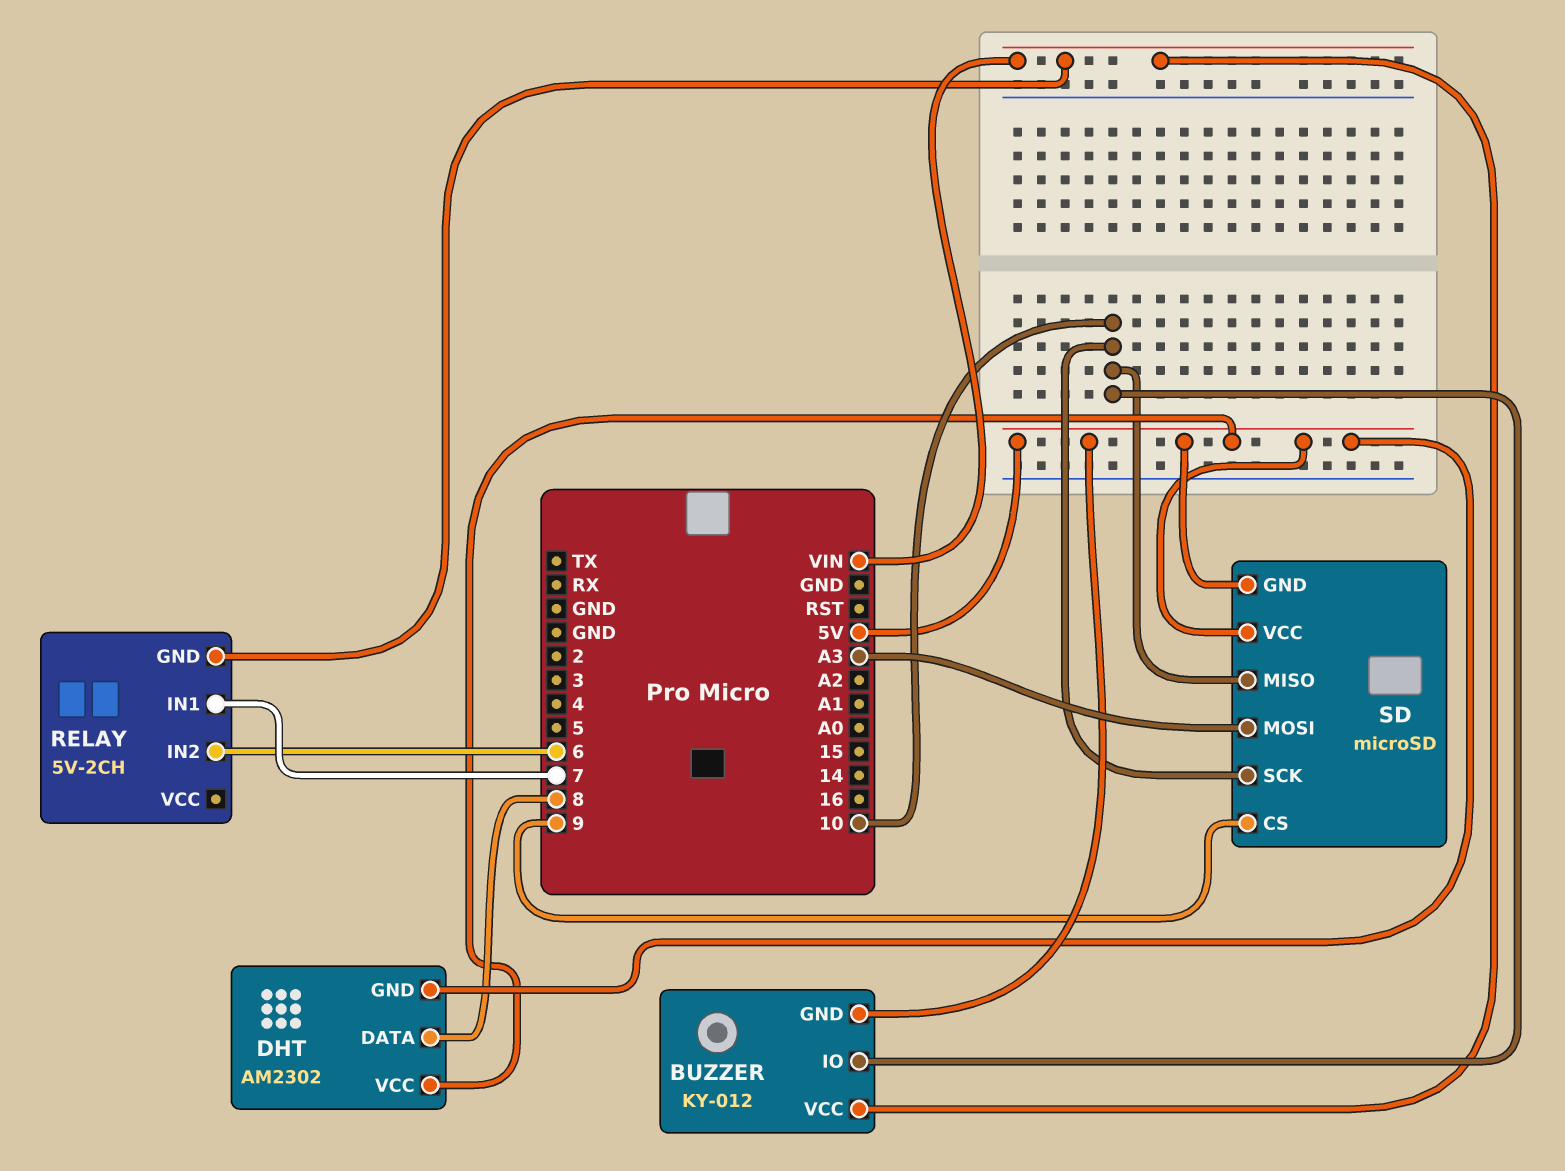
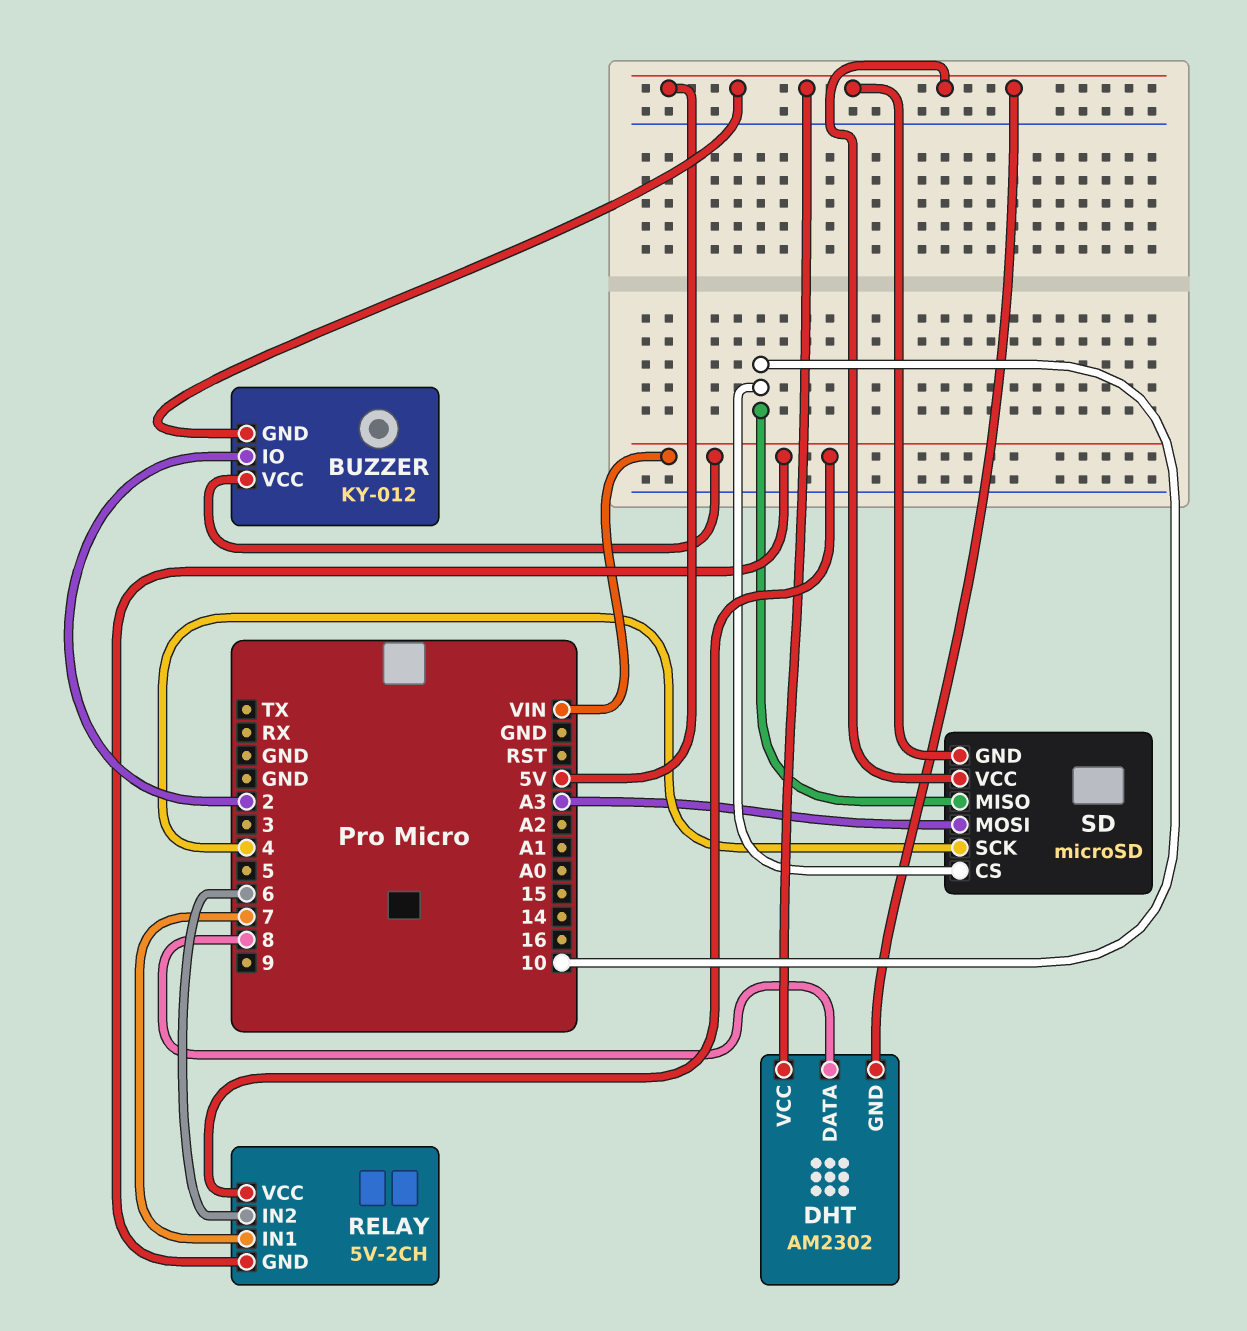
BUZZER pin IO: 10 -> 2
RELAY pin VCC: none -> VIN
SD pin CS: 9 -> 10
SD pin SCK: 10 -> 4

